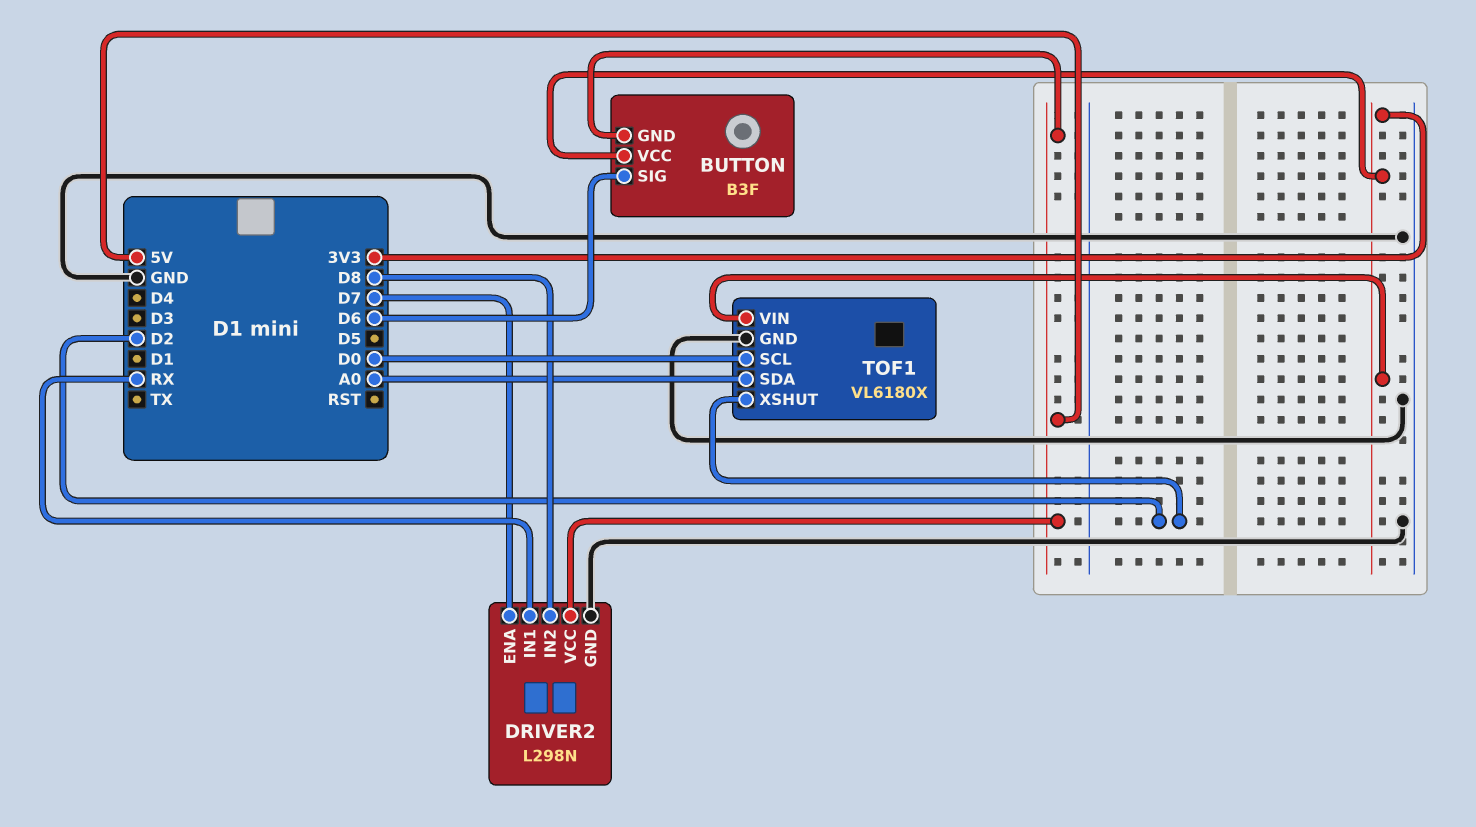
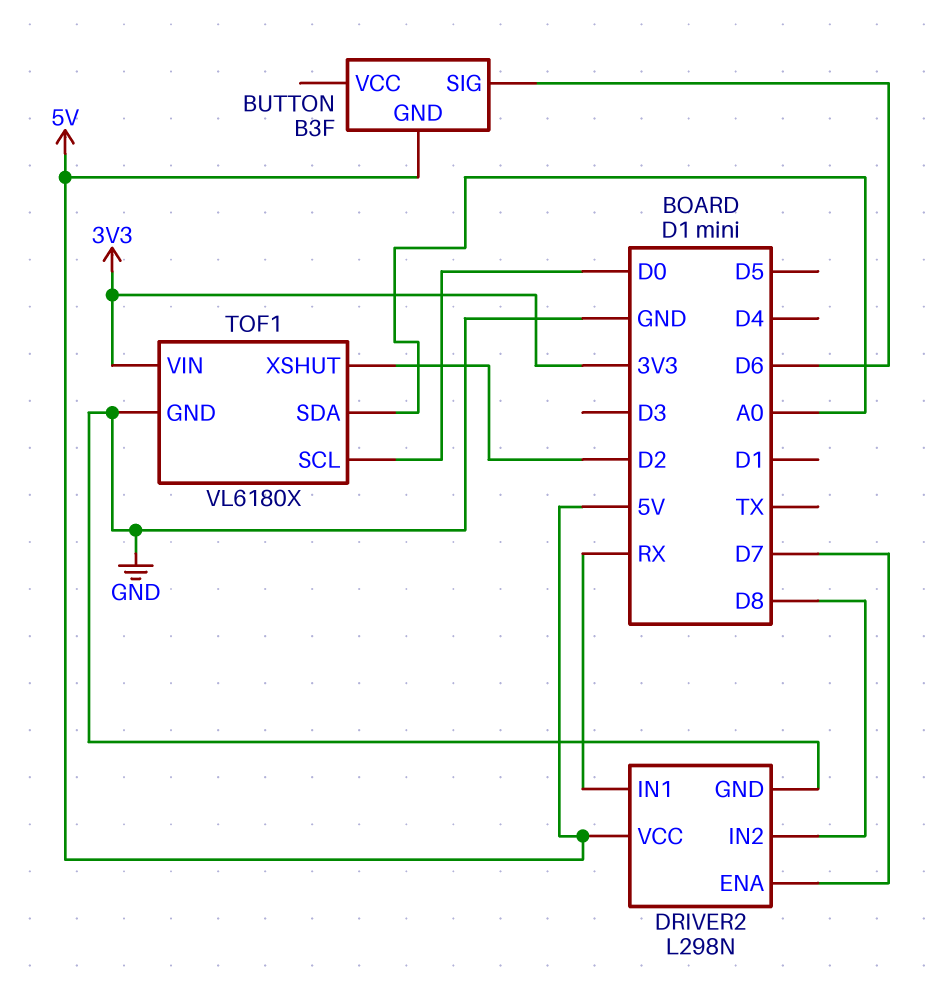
BUTTON pin VCC: 3V3 -> none

